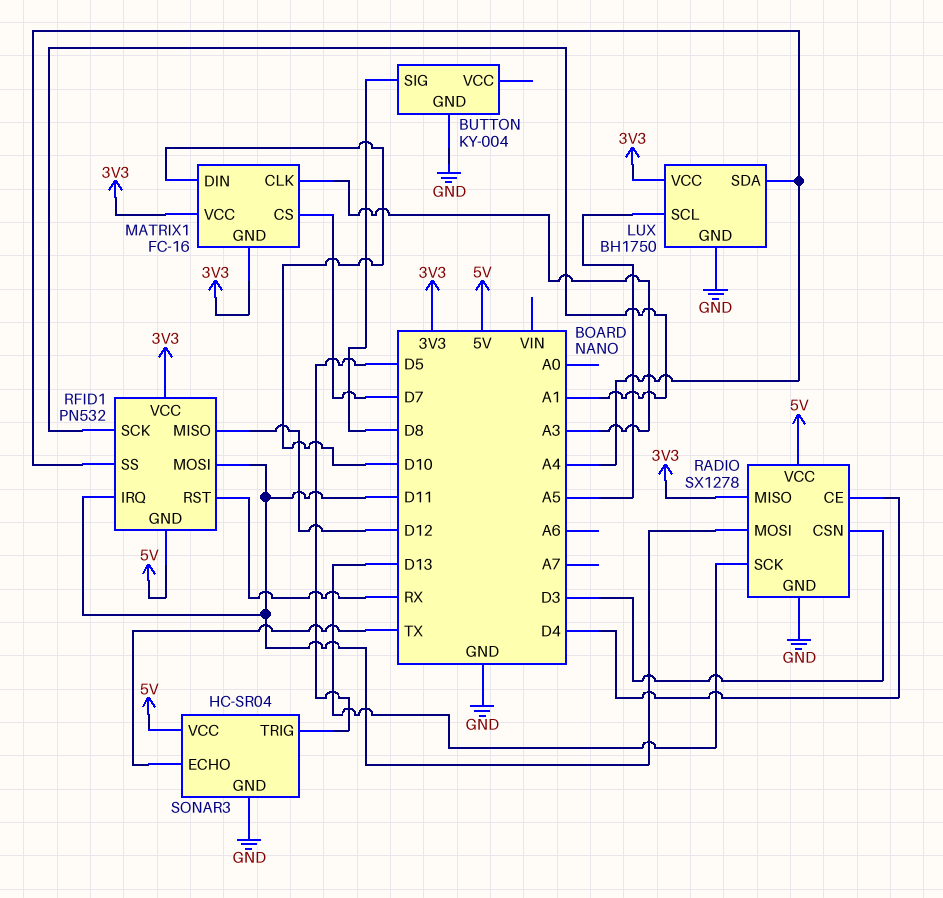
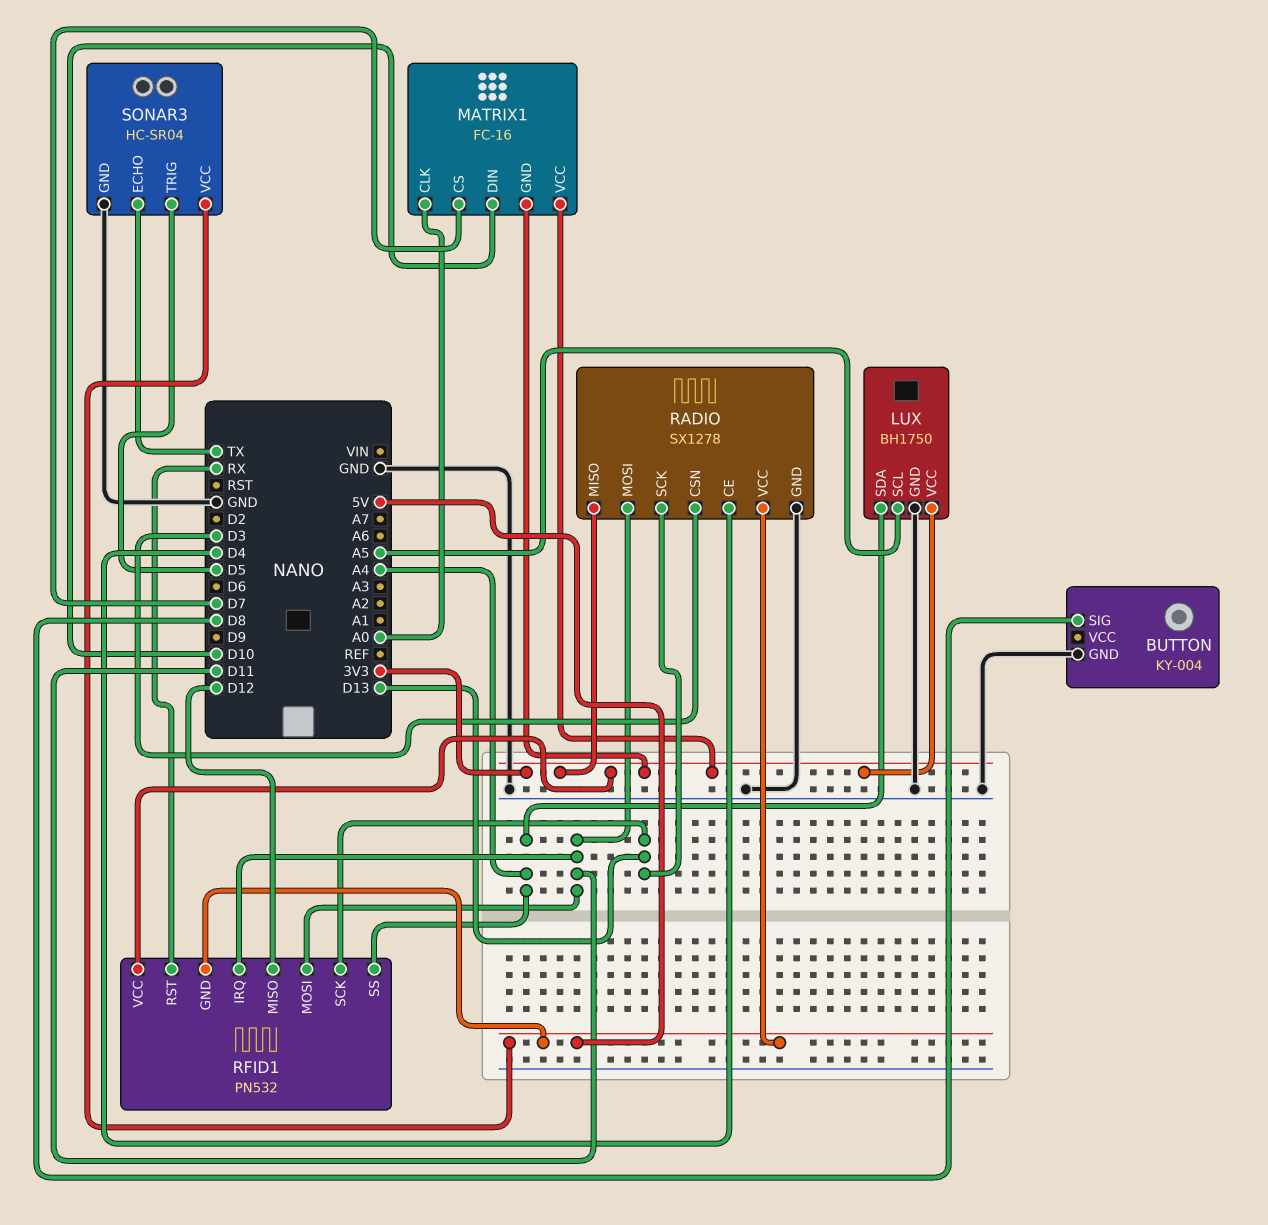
MATRIX1 pin CLK: A3 -> A0
RFID1 pin SCK: A1 -> D13

